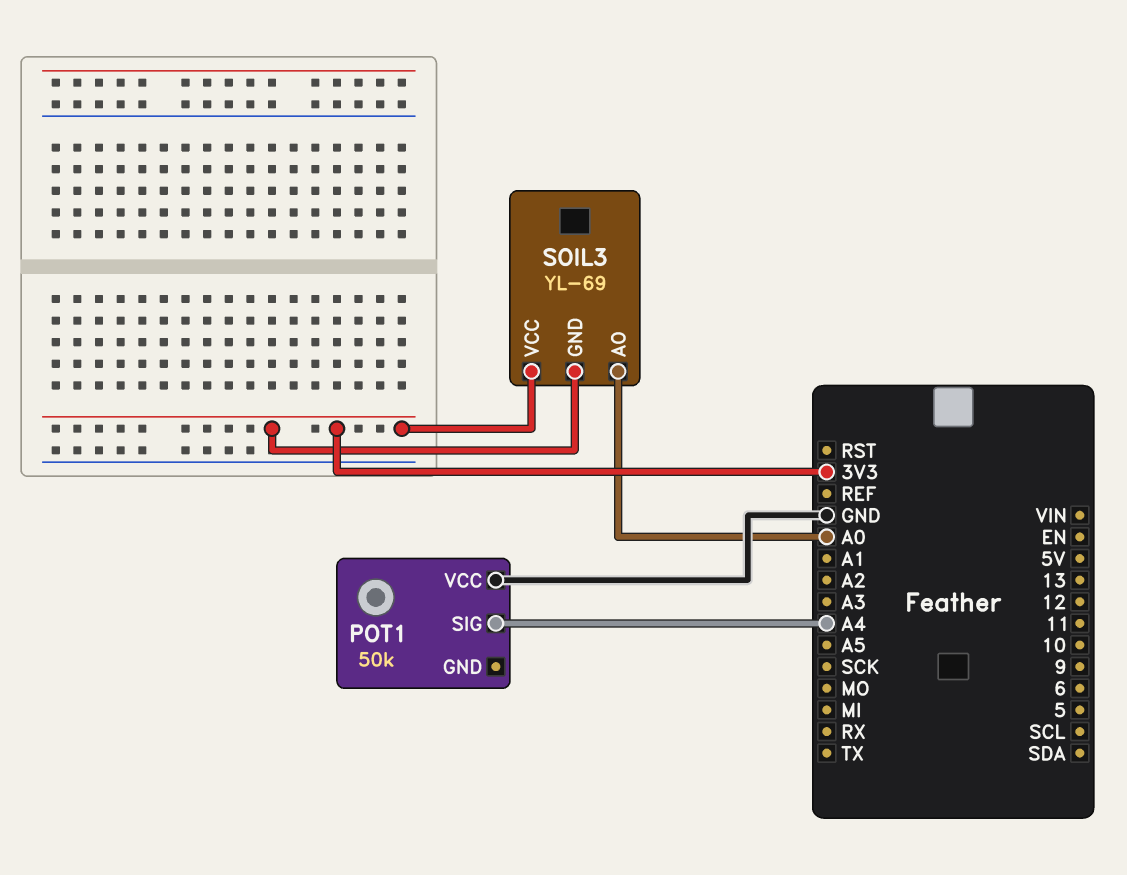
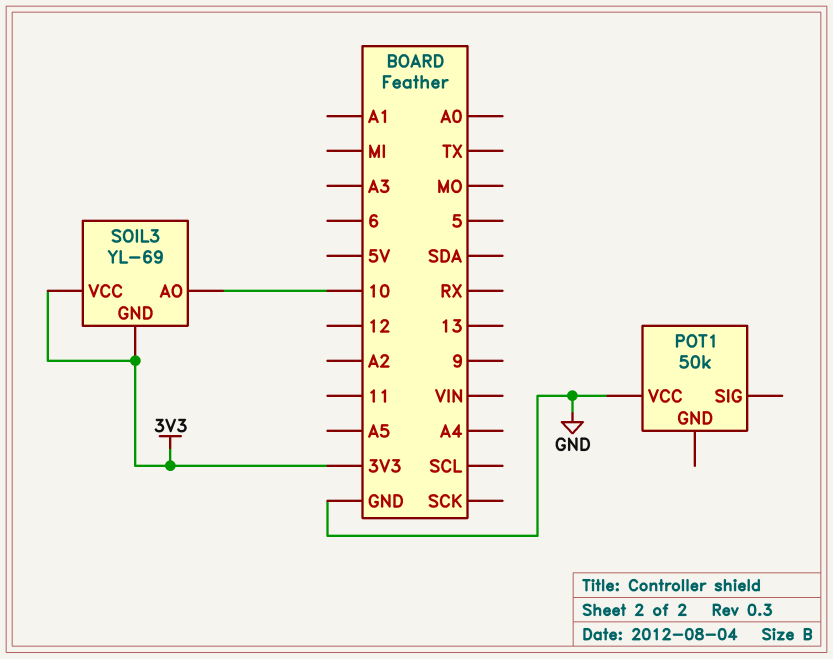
POT1 pin SIG: A4 -> none
SOIL3 pin AO: A0 -> 10

